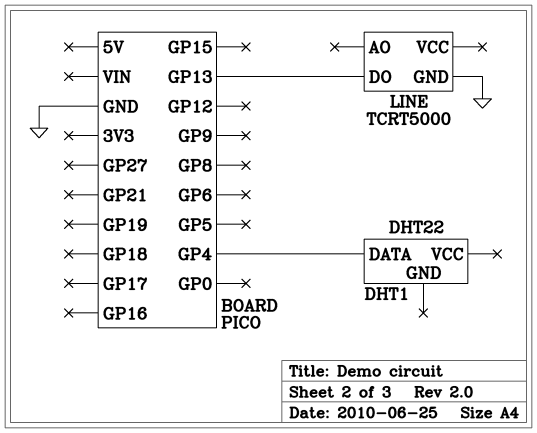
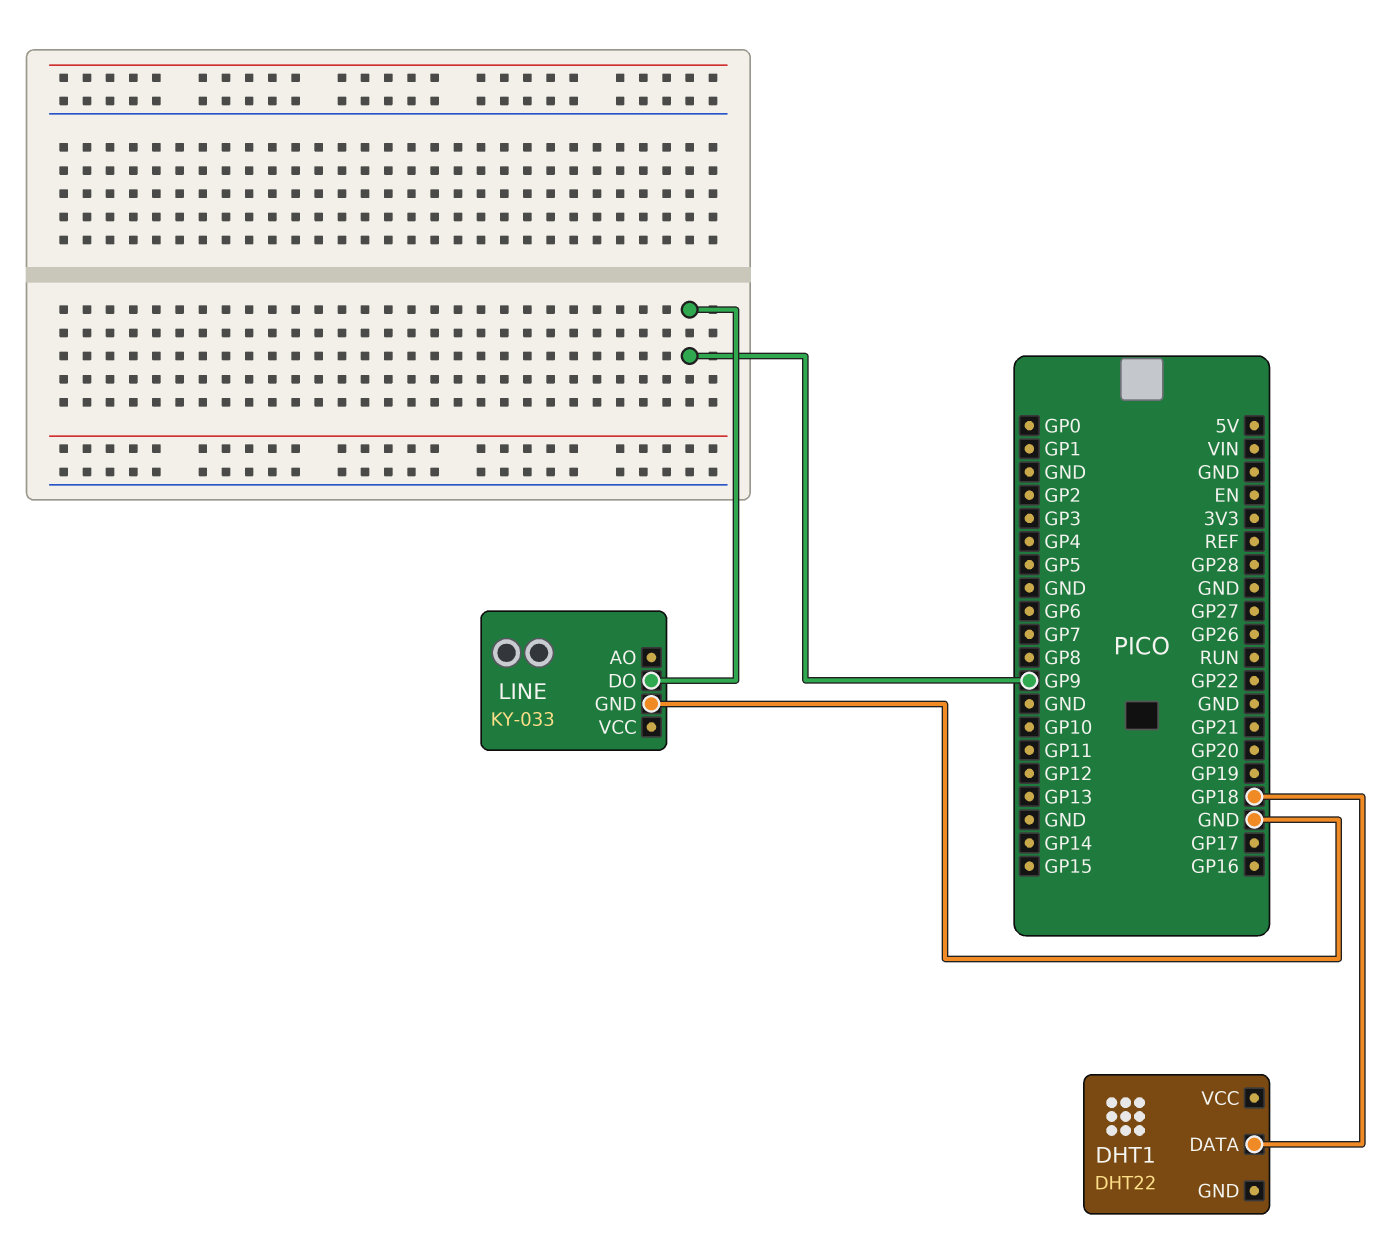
DHT1 pin DATA: GP4 -> GP18
LINE: TCRT5000 -> KY-033
LINE pin DO: GP13 -> GP9

